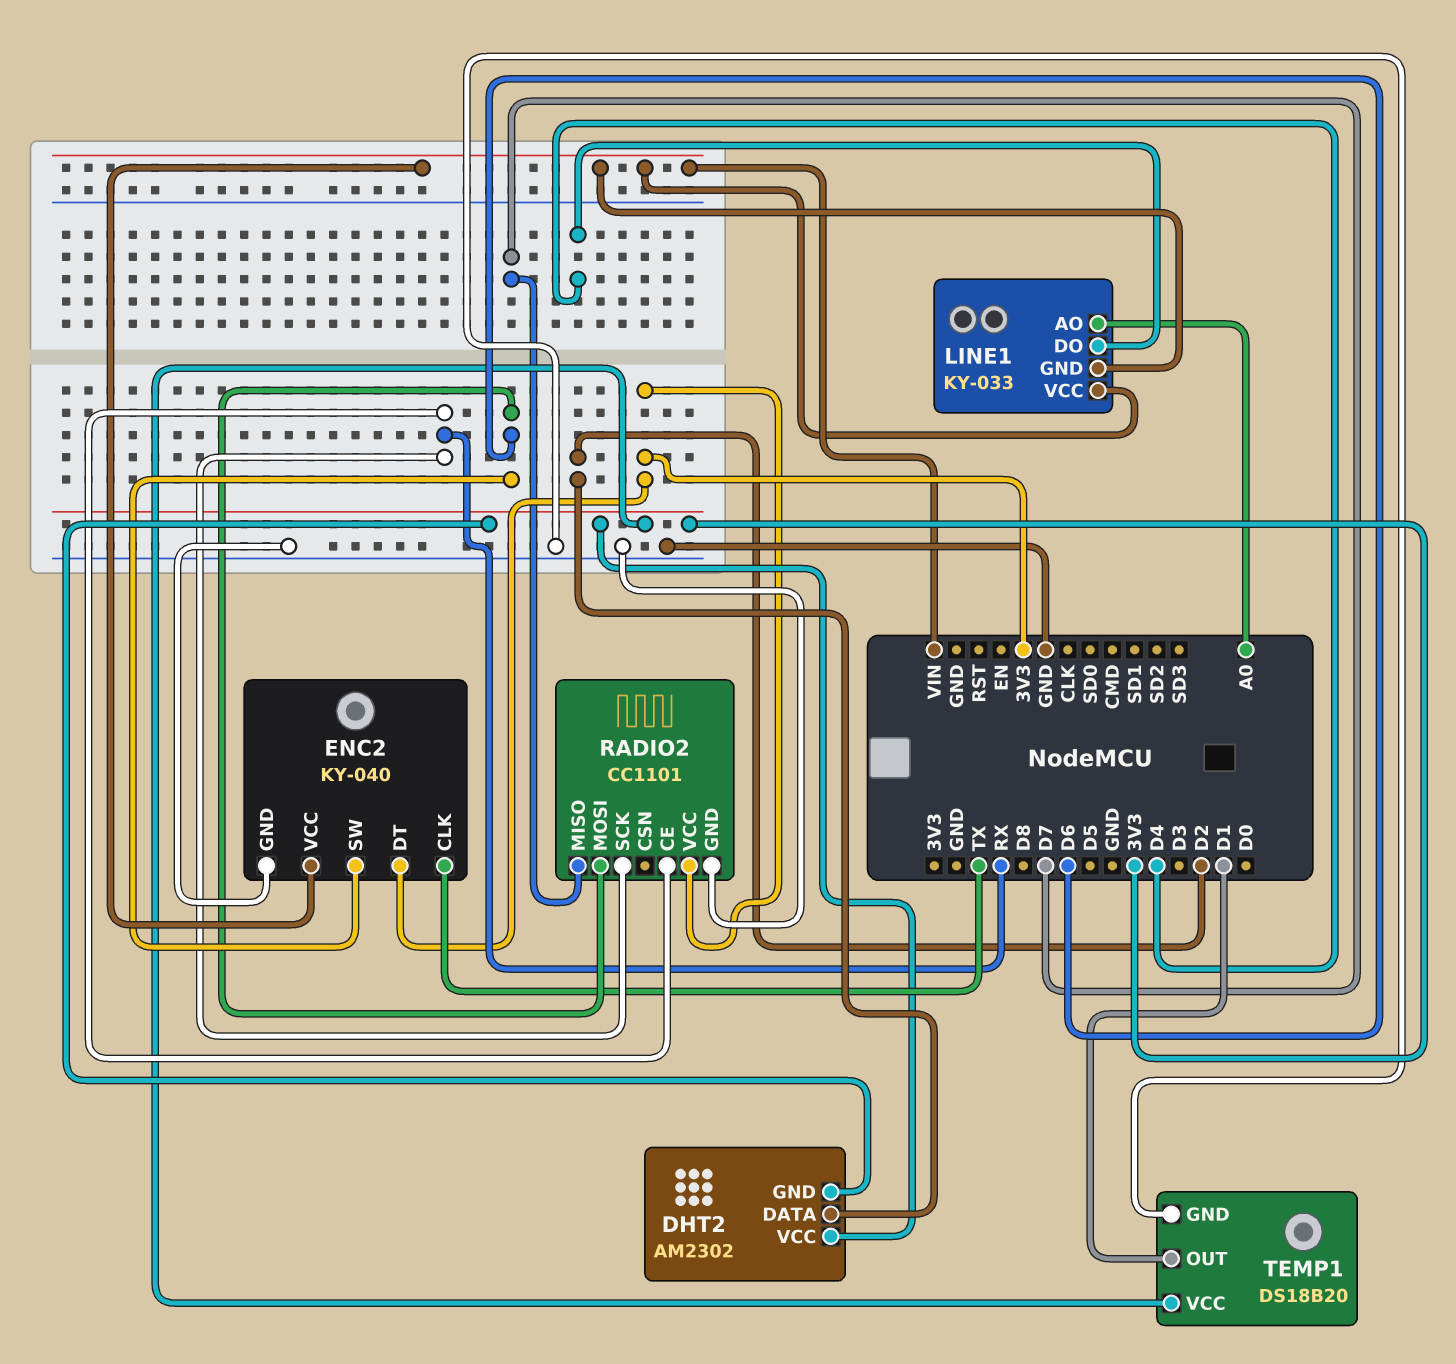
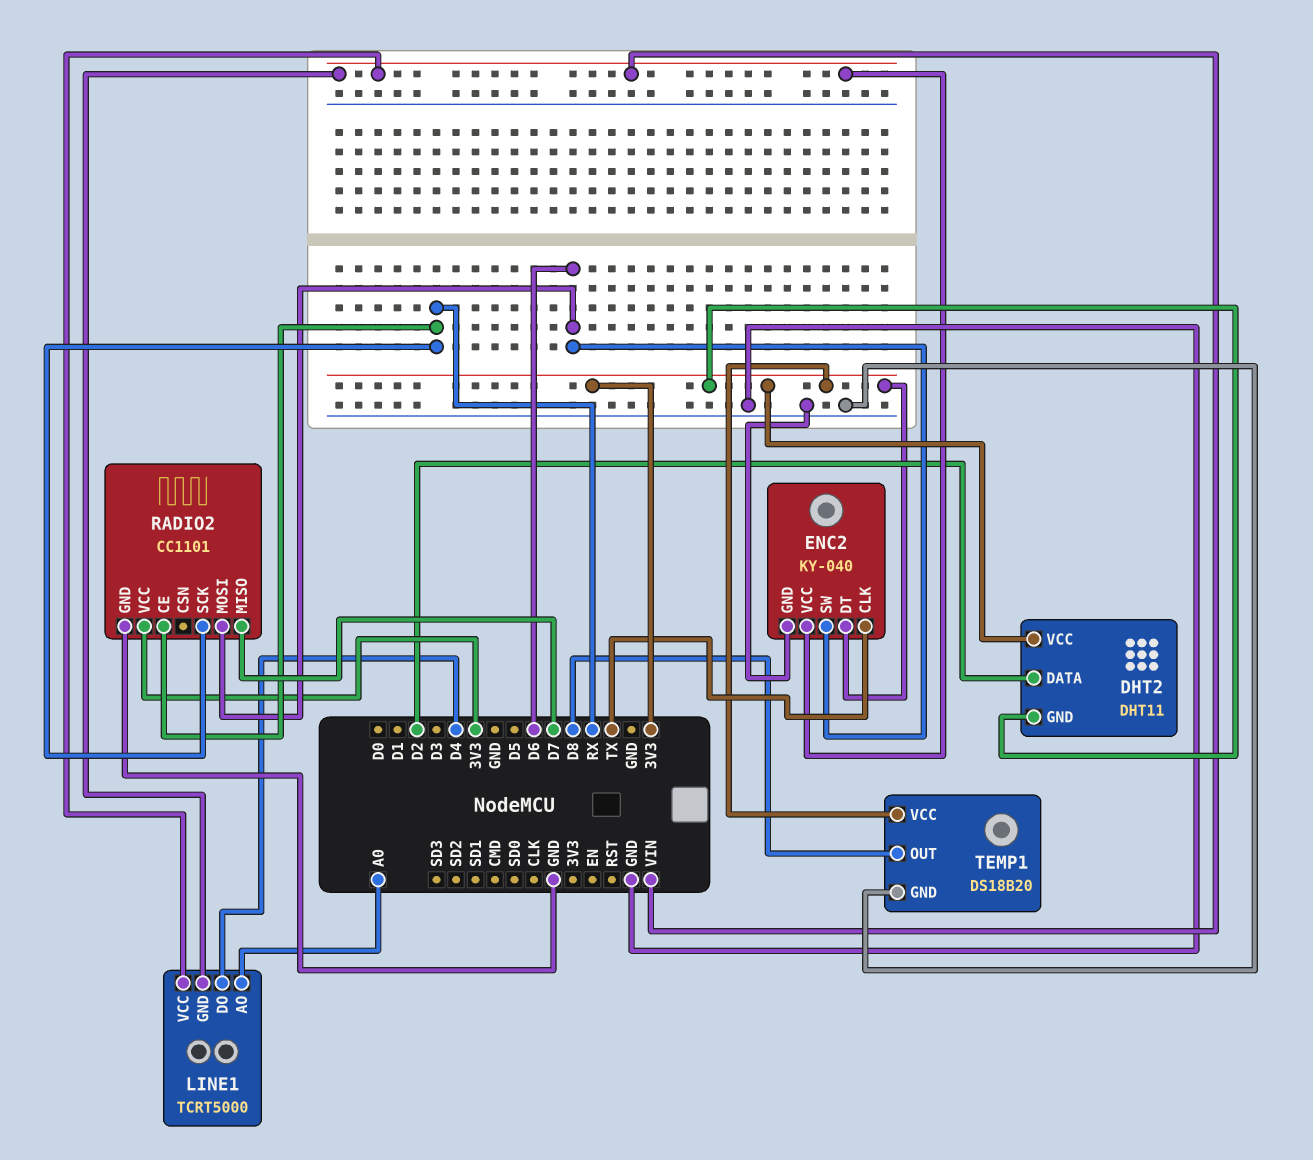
DHT2: AM2302 -> DHT11
LINE1: KY-033 -> TCRT5000
TEMP1 pin OUT: D1 -> D8

